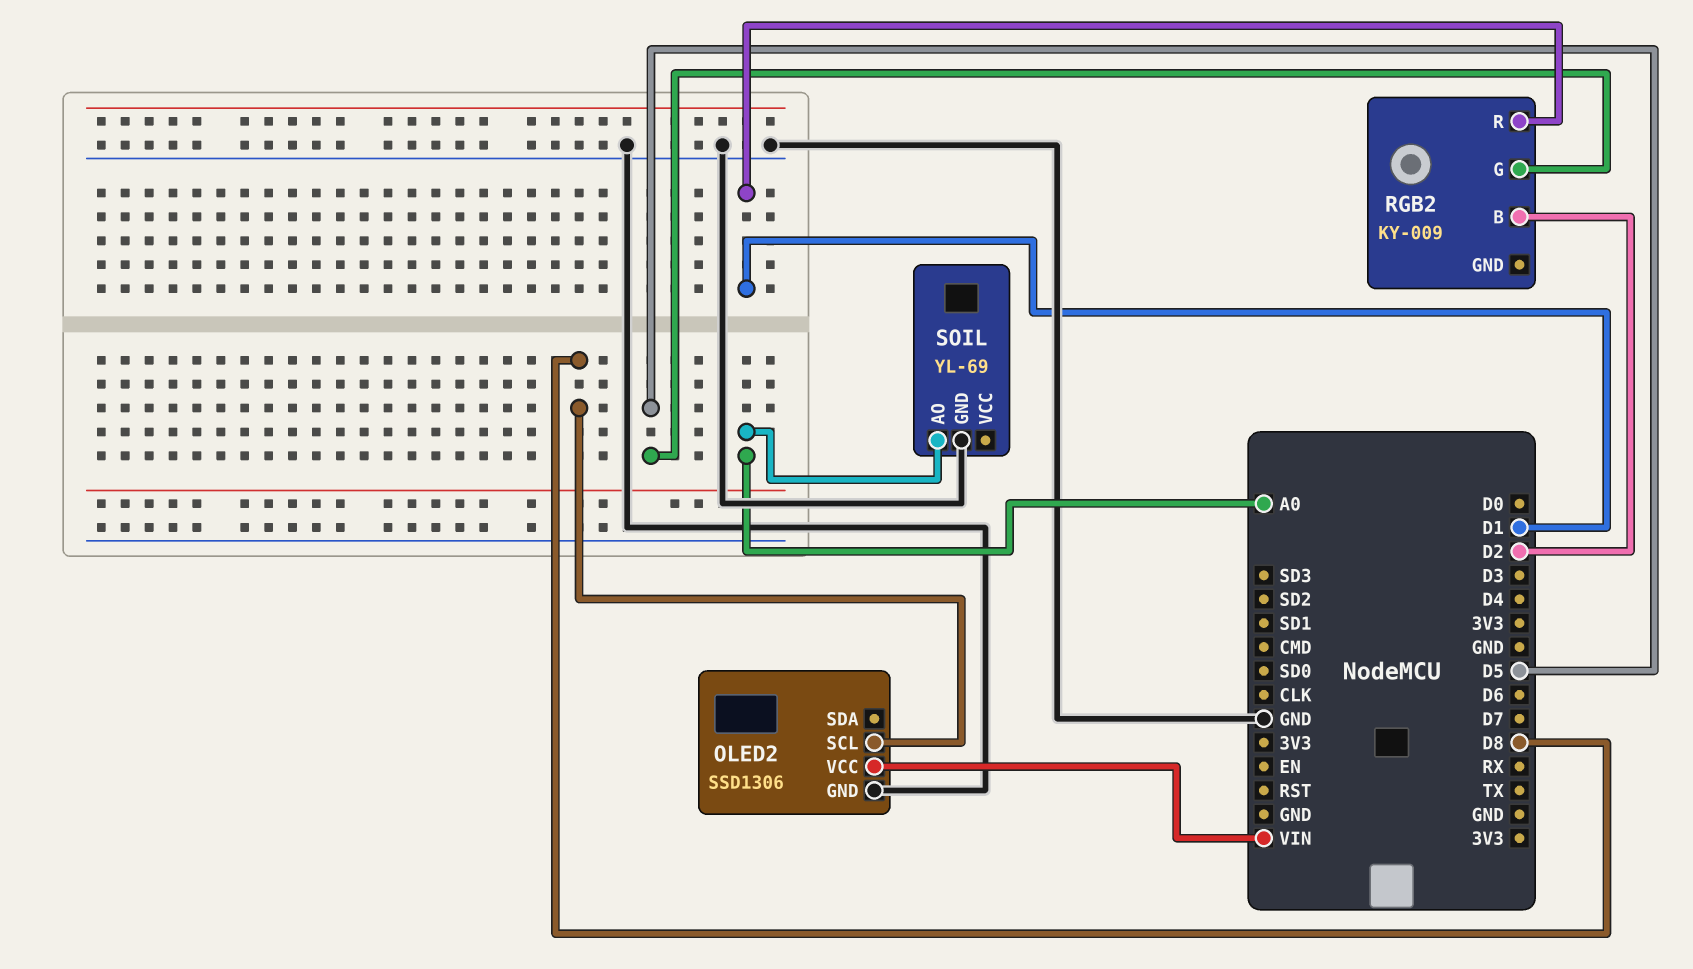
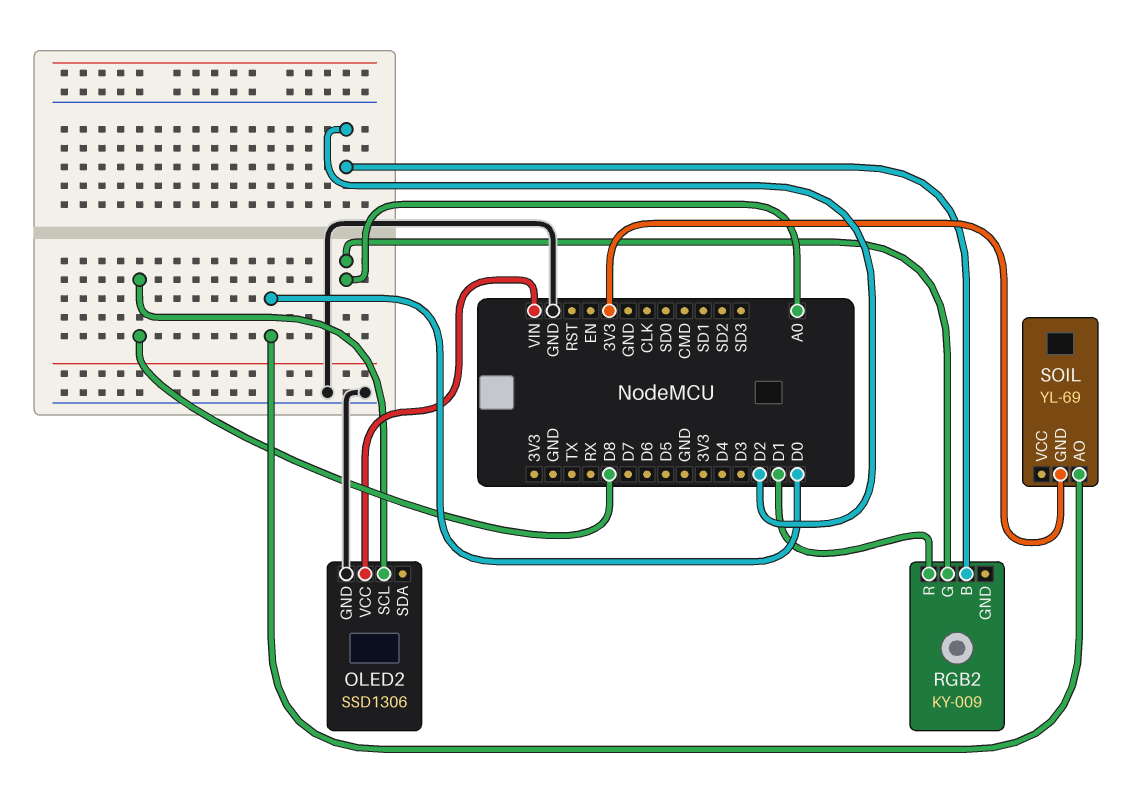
RGB2 pin G: D5 -> A0
SOIL pin AO: A0 -> D0
SOIL pin GND: GND -> 3V3

